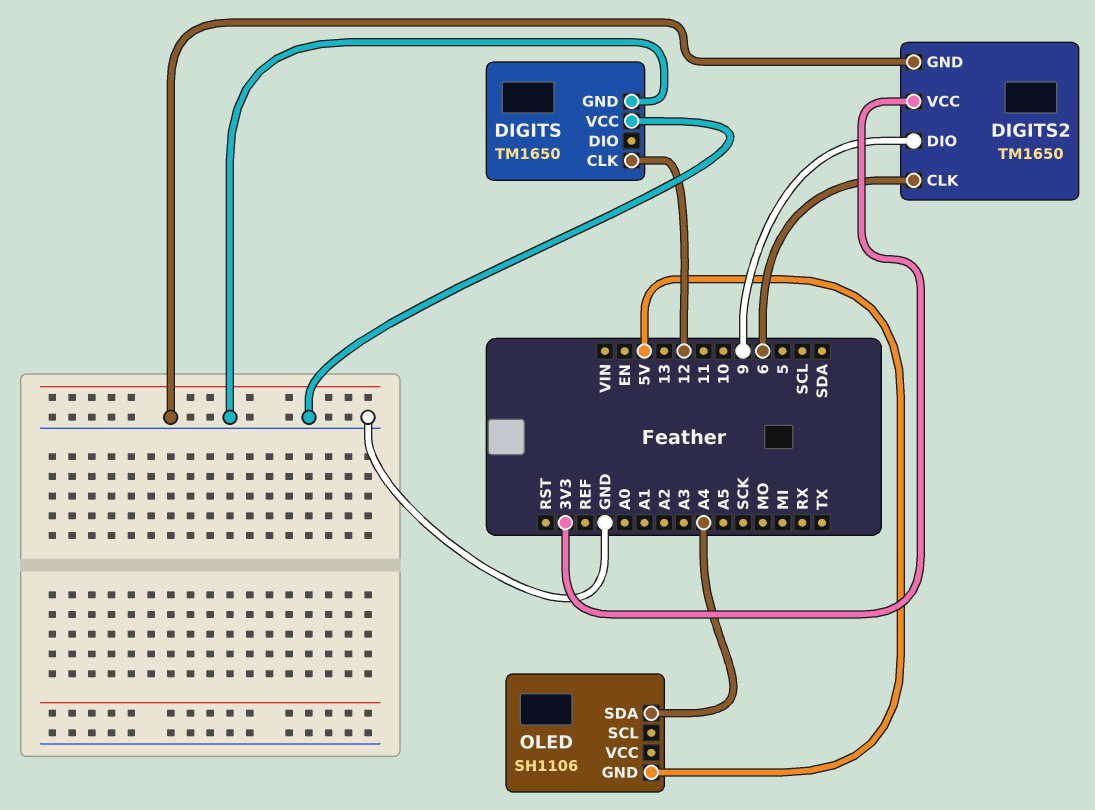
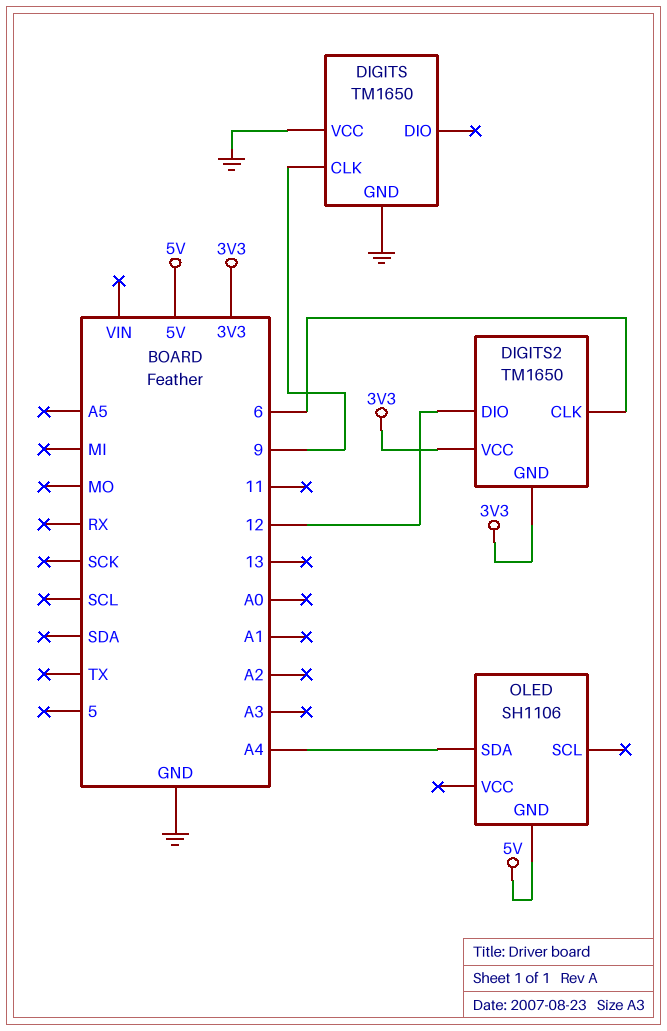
DIGITS pin CLK: 12 -> 9
DIGITS2 pin DIO: 9 -> 12
DIGITS2 pin GND: GND -> 3V3

